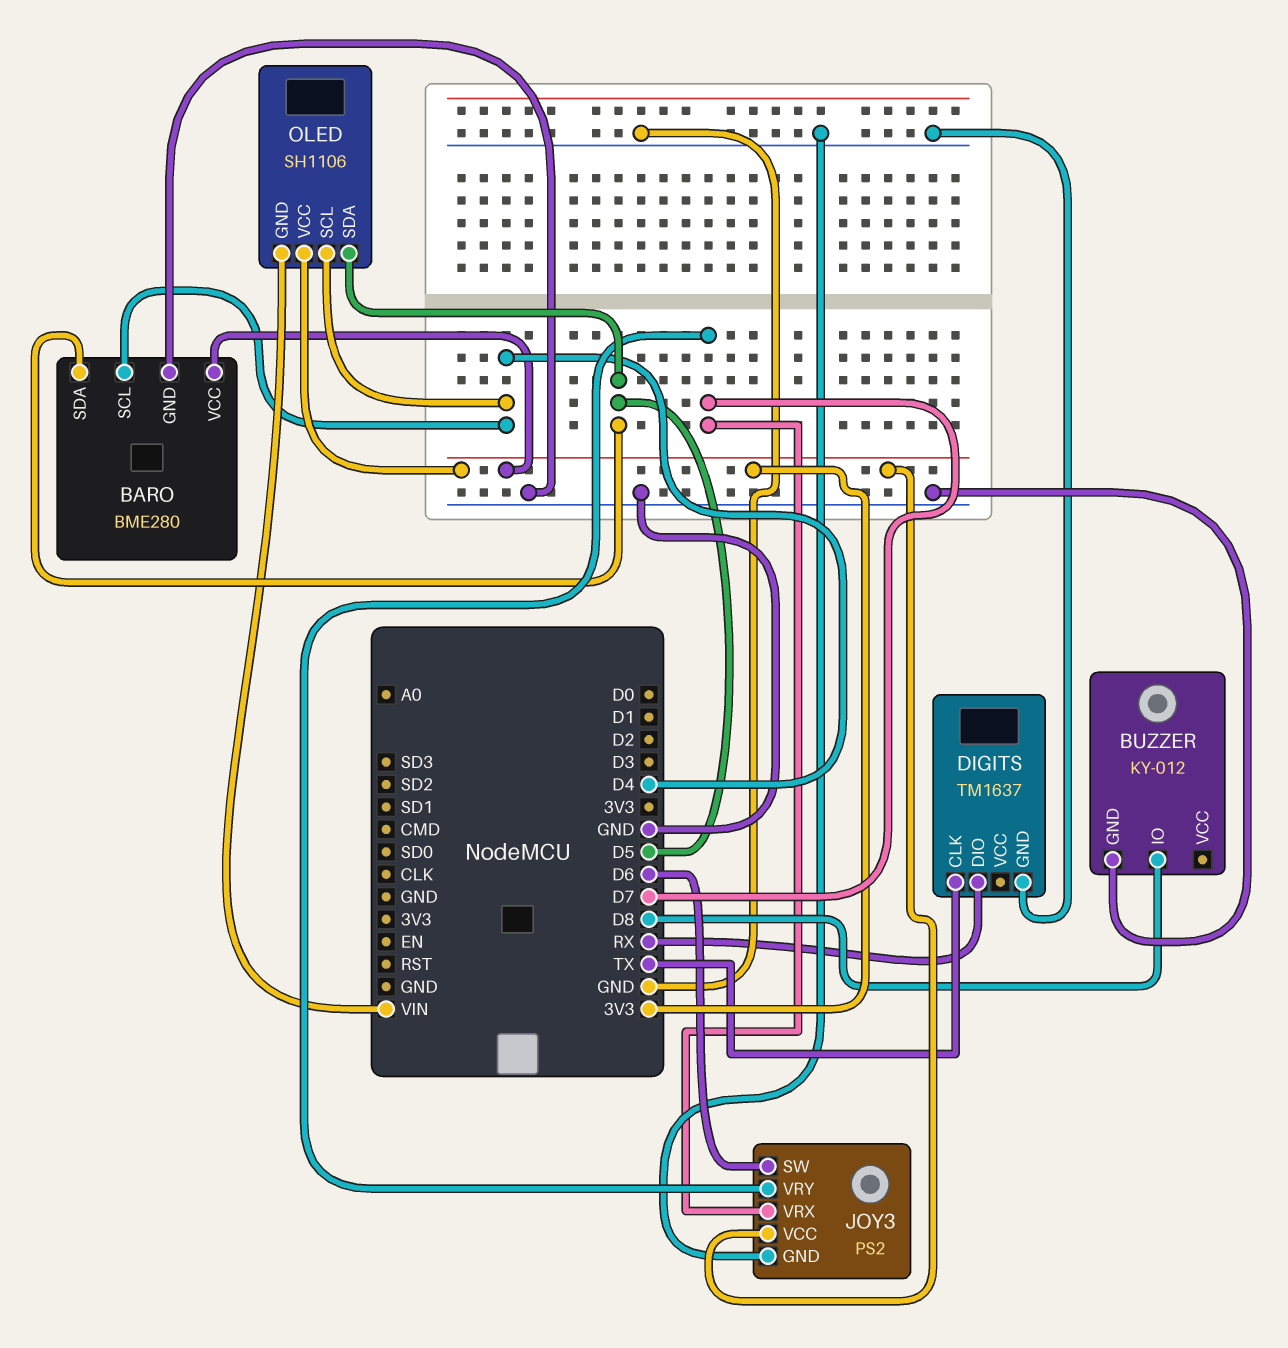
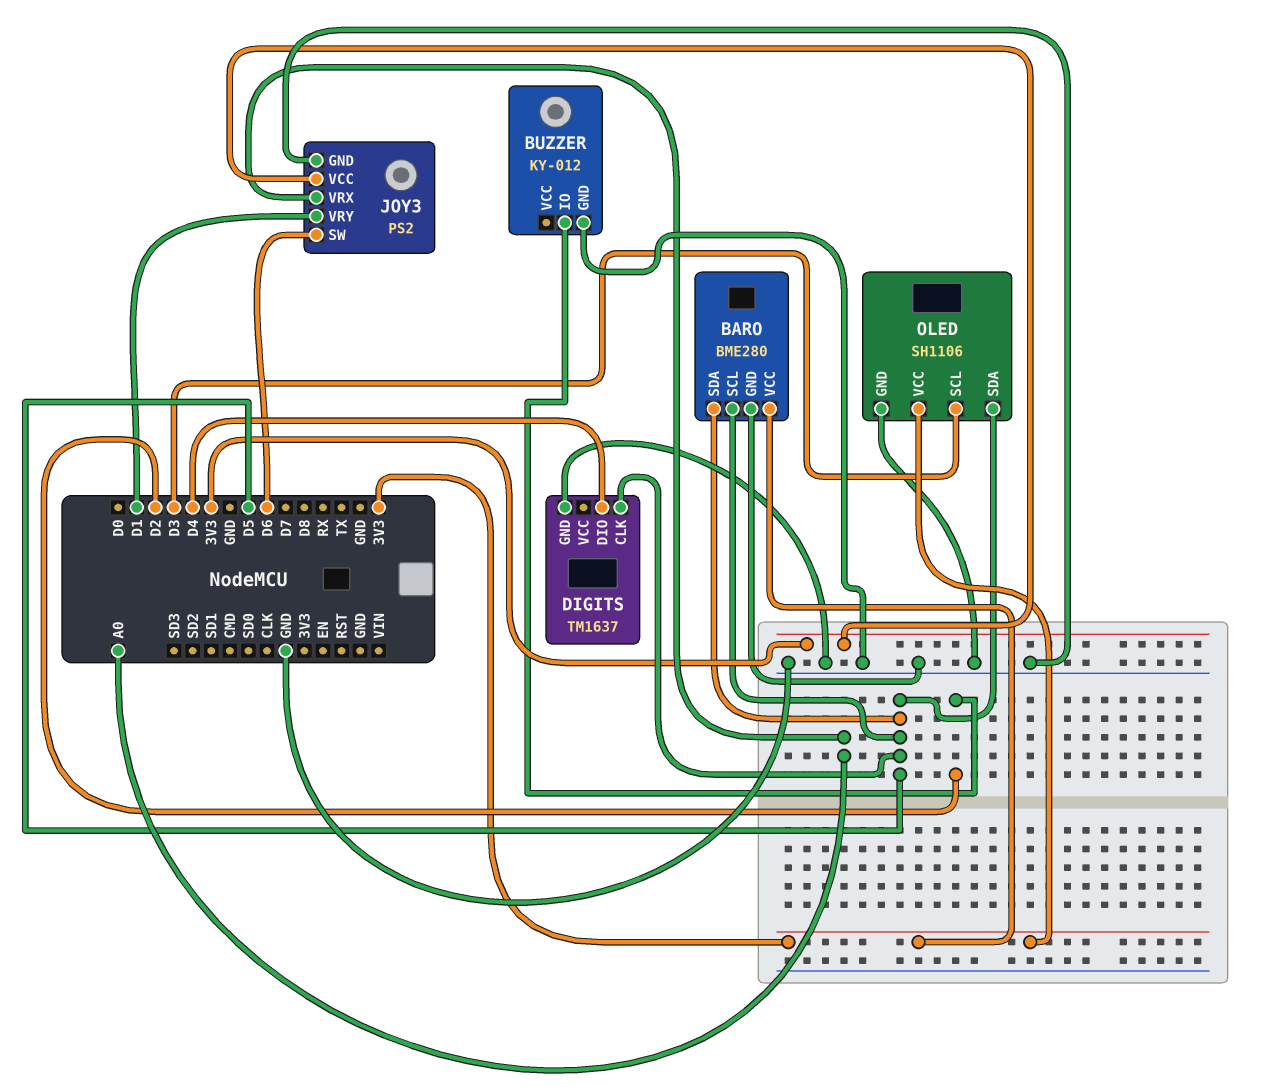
BARO pin SCL: D4 -> D5
BUZZER pin IO: D8 -> D2
DIGITS pin CLK: TX -> D5
DIGITS pin DIO: RX -> D4
JOY3 pin VRX: D7 -> A0
JOY3 pin VRY: D7 -> D1
OLED pin GND: VIN -> GND
OLED pin SCL: D4 -> D3

